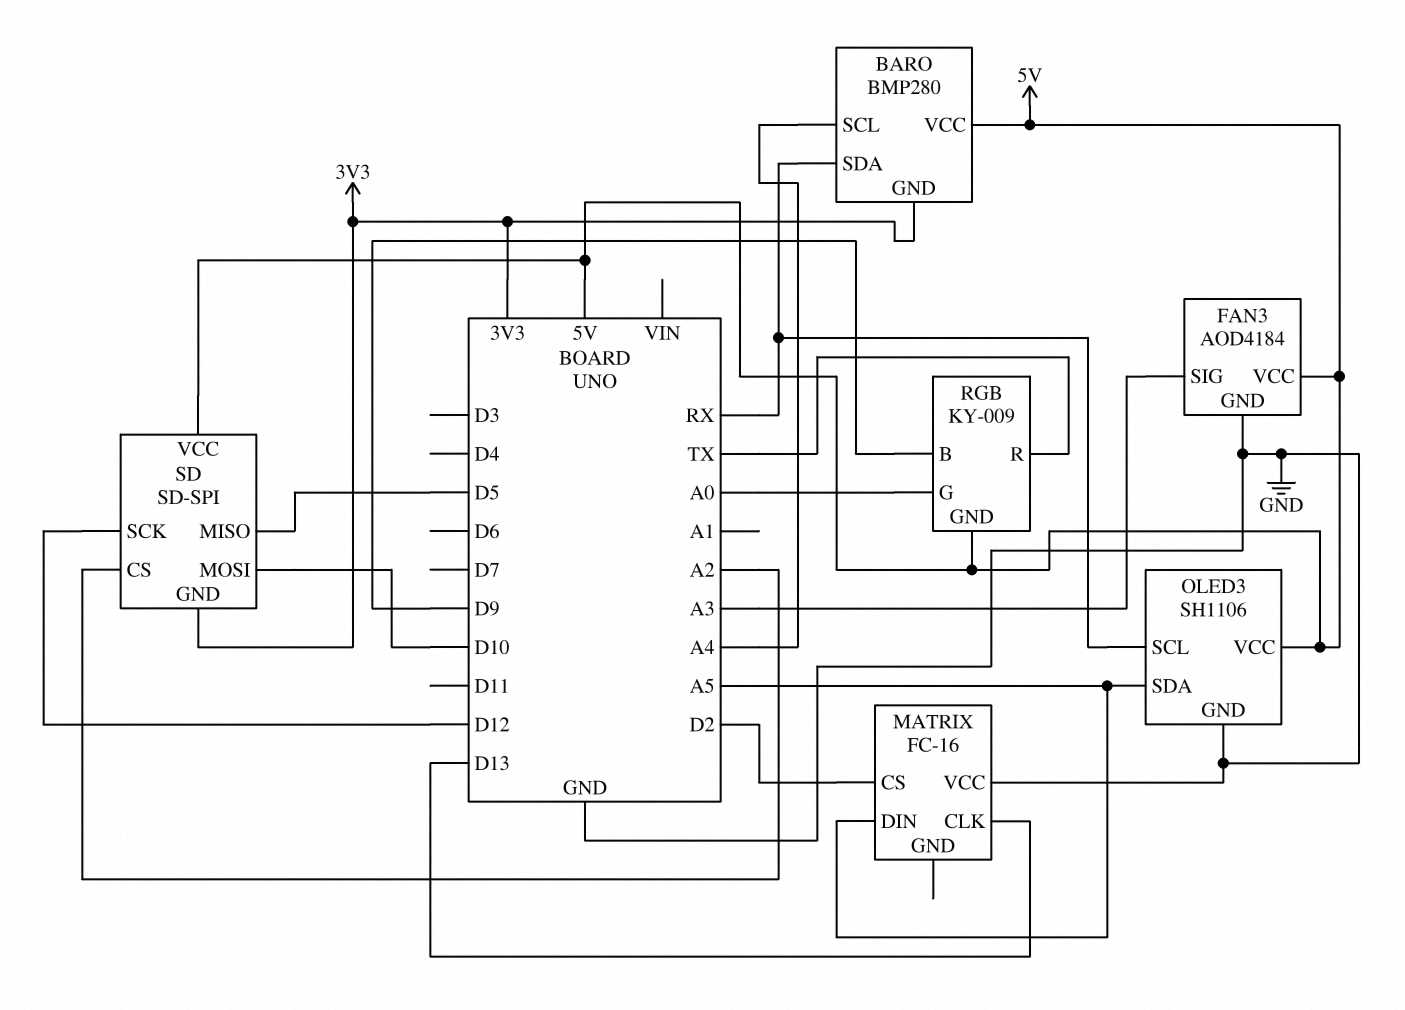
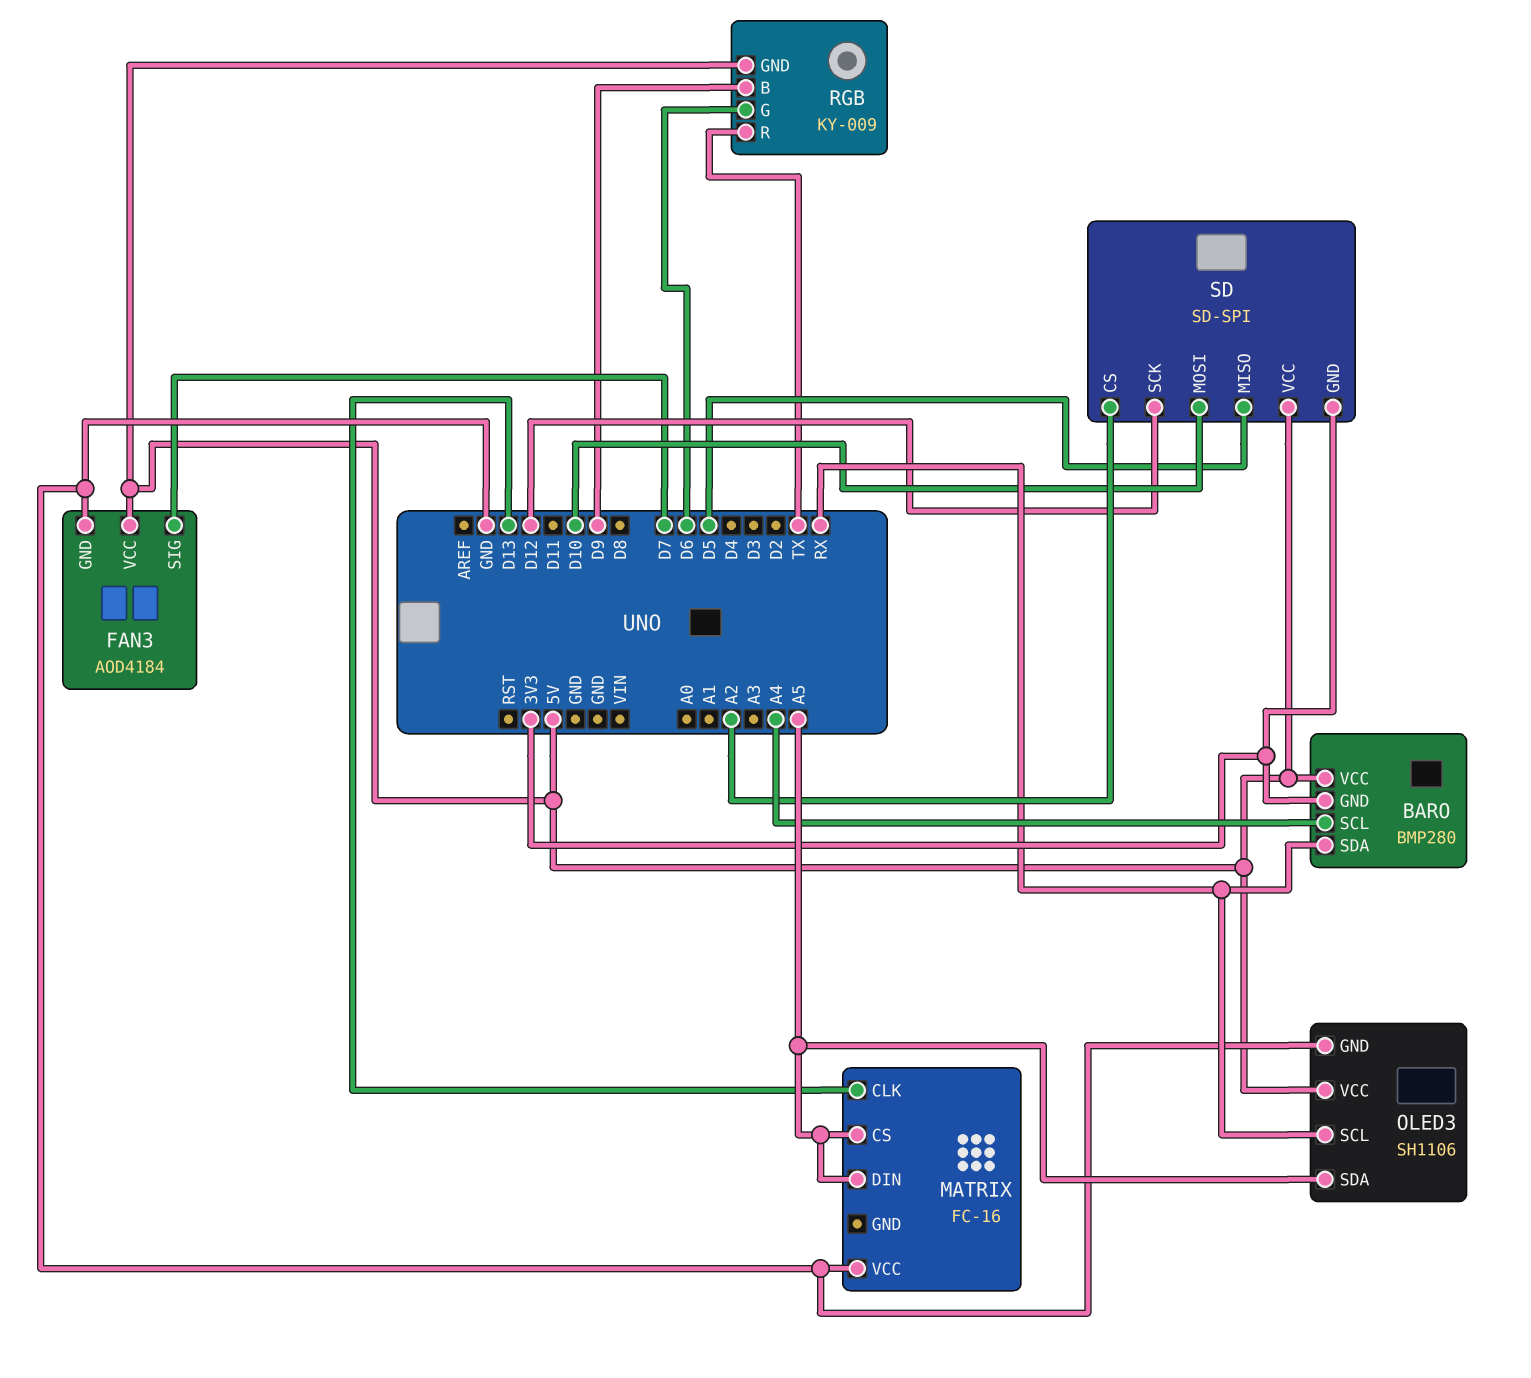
FAN3 pin SIG: A3 -> D7
MATRIX pin CS: D2 -> A5
RGB pin G: A0 -> D6

